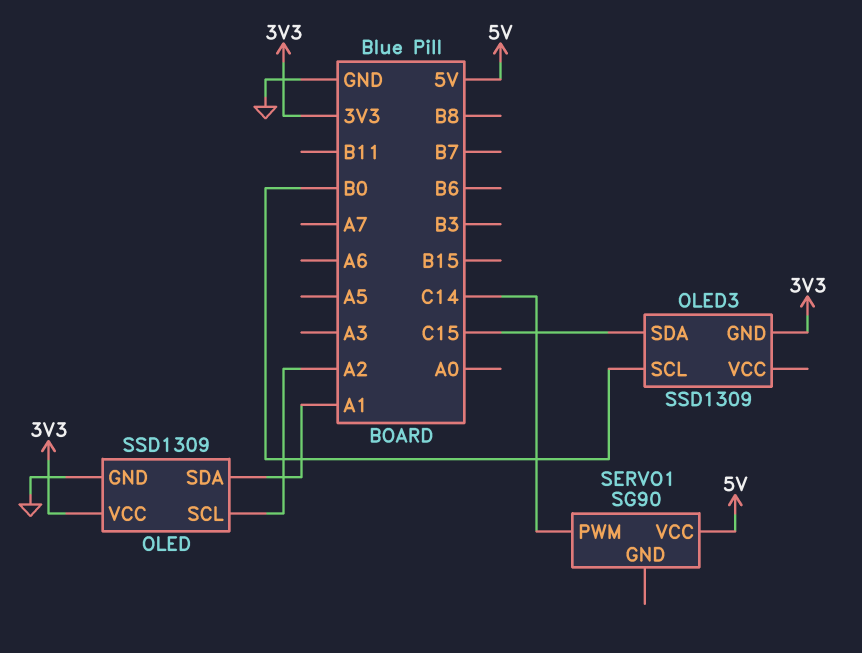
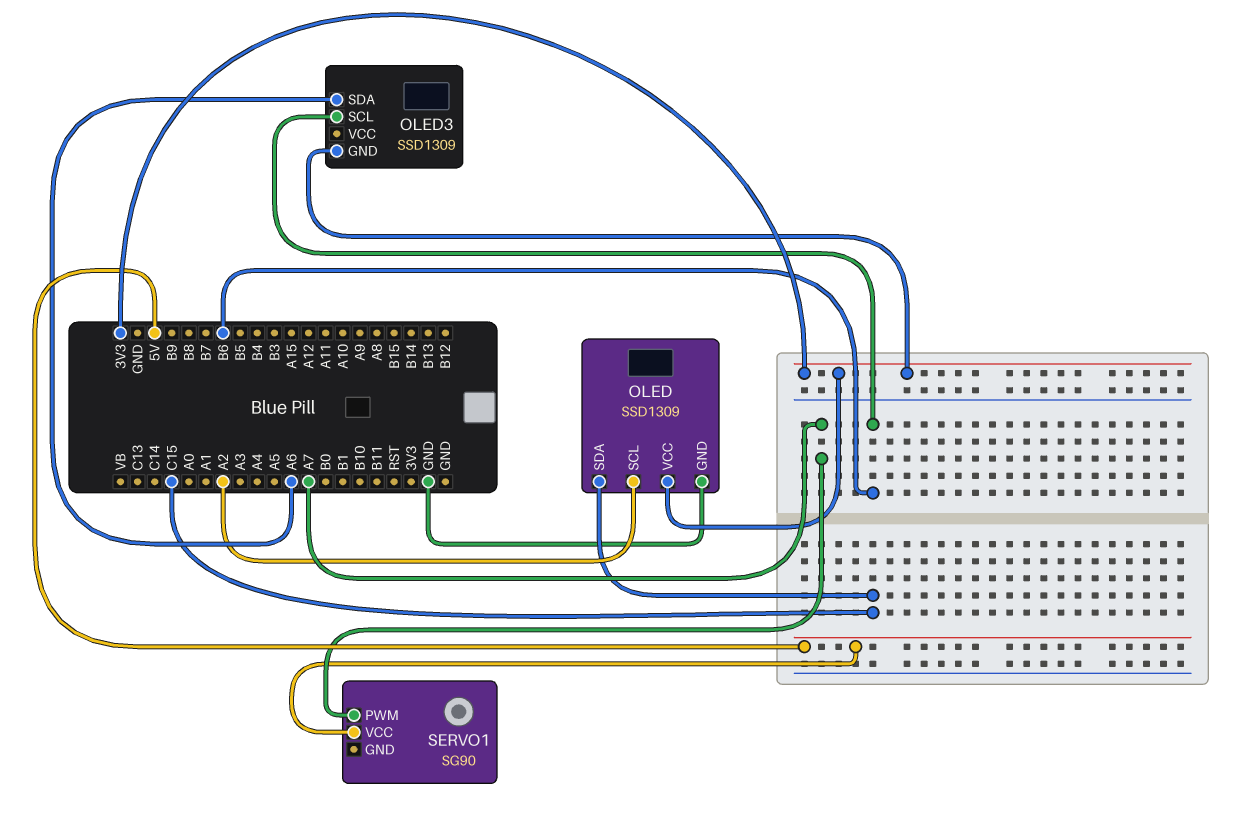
OLED pin SDA: A1 -> C15
OLED3 pin SCL: B0 -> B6
OLED3 pin SDA: C15 -> A6
SERVO1 pin PWM: C14 -> A7

